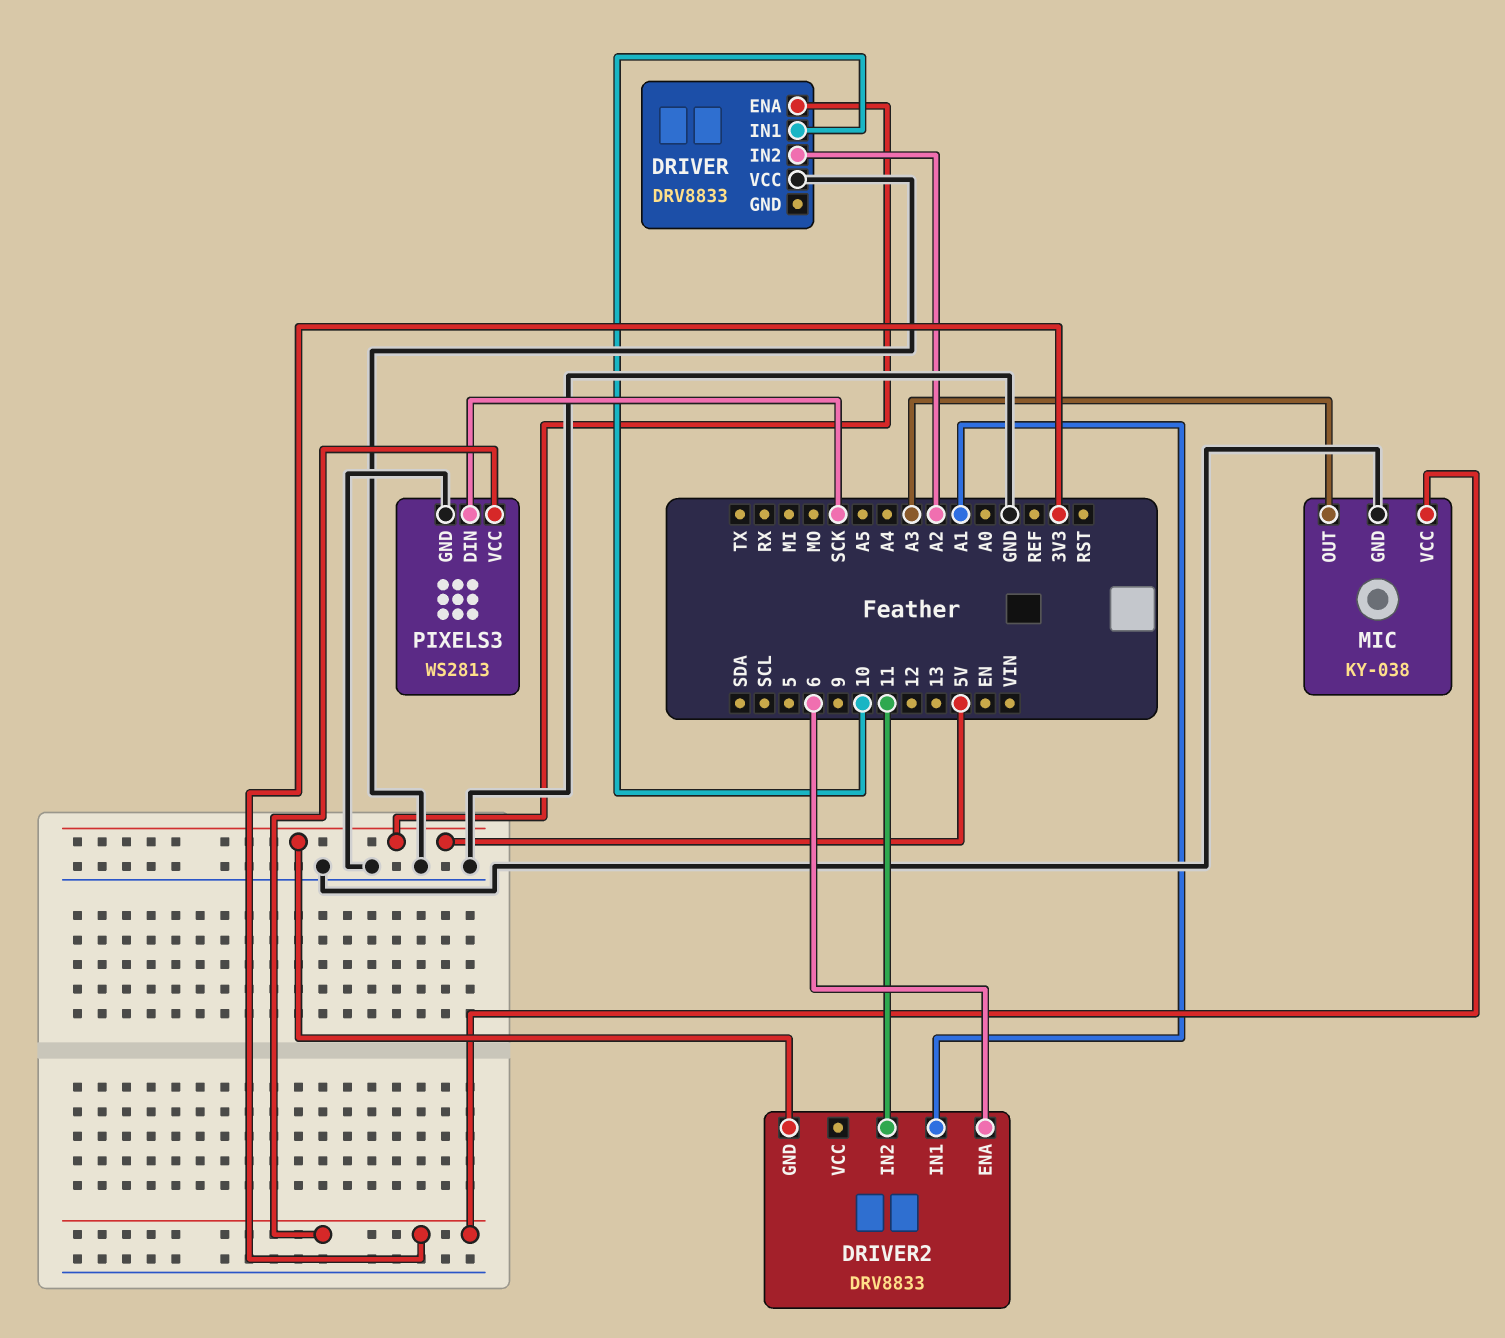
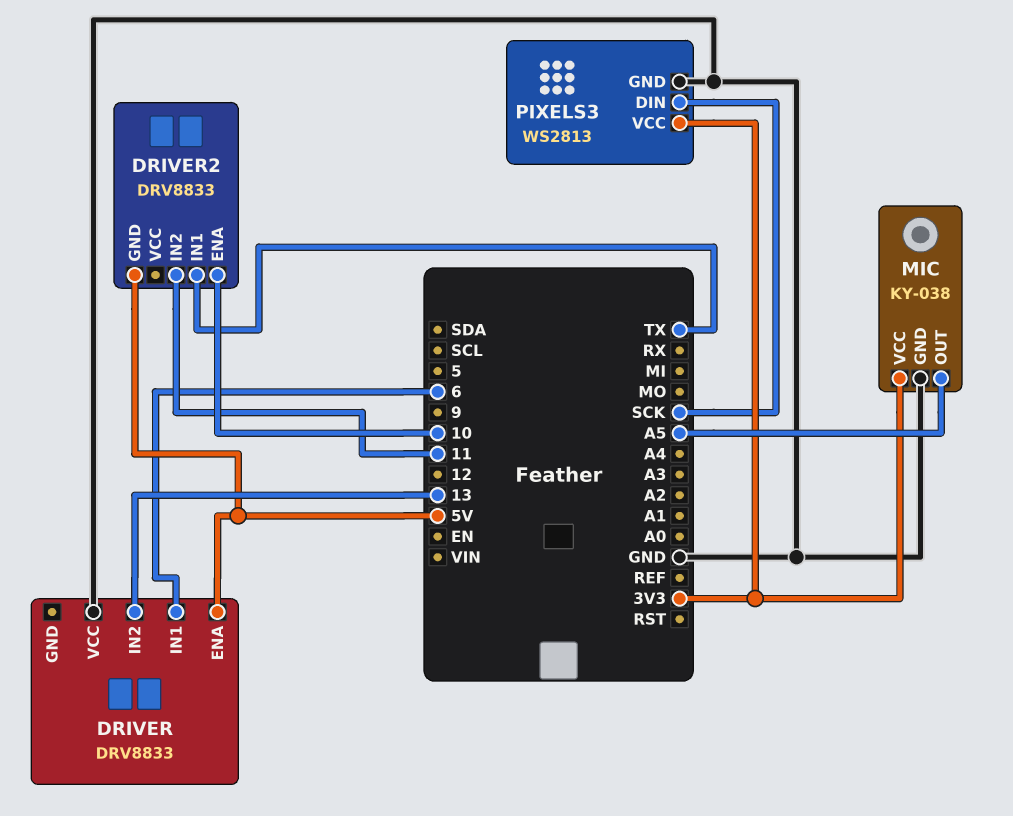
DRIVER pin IN1: 10 -> 6
DRIVER pin IN2: A2 -> 13
DRIVER2 pin ENA: 6 -> 10
DRIVER2 pin IN1: A1 -> TX
MIC pin OUT: A3 -> A5

